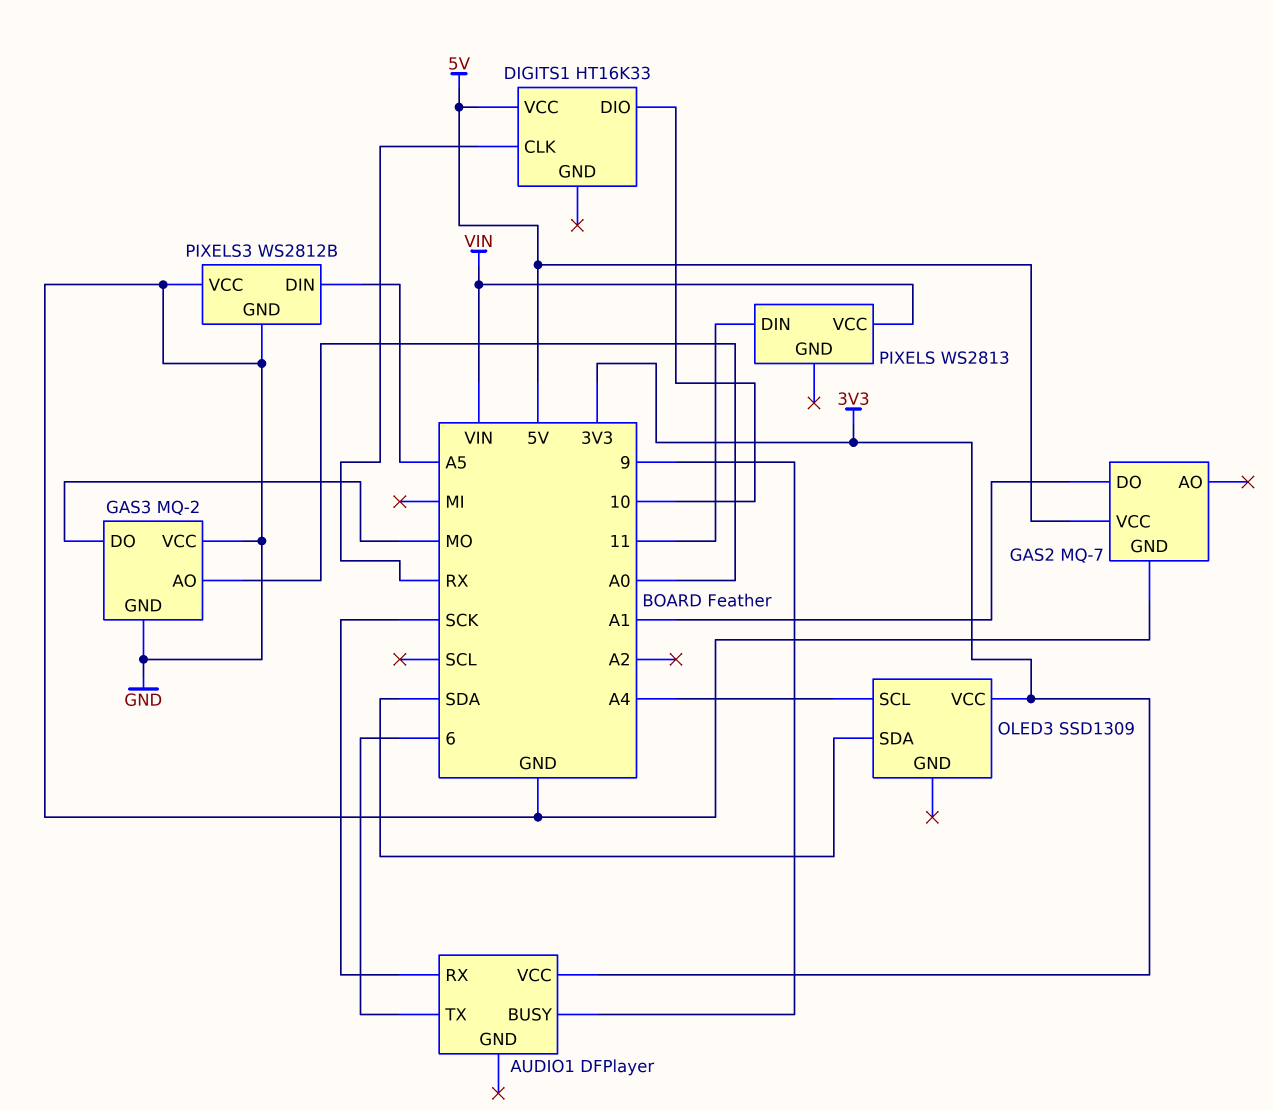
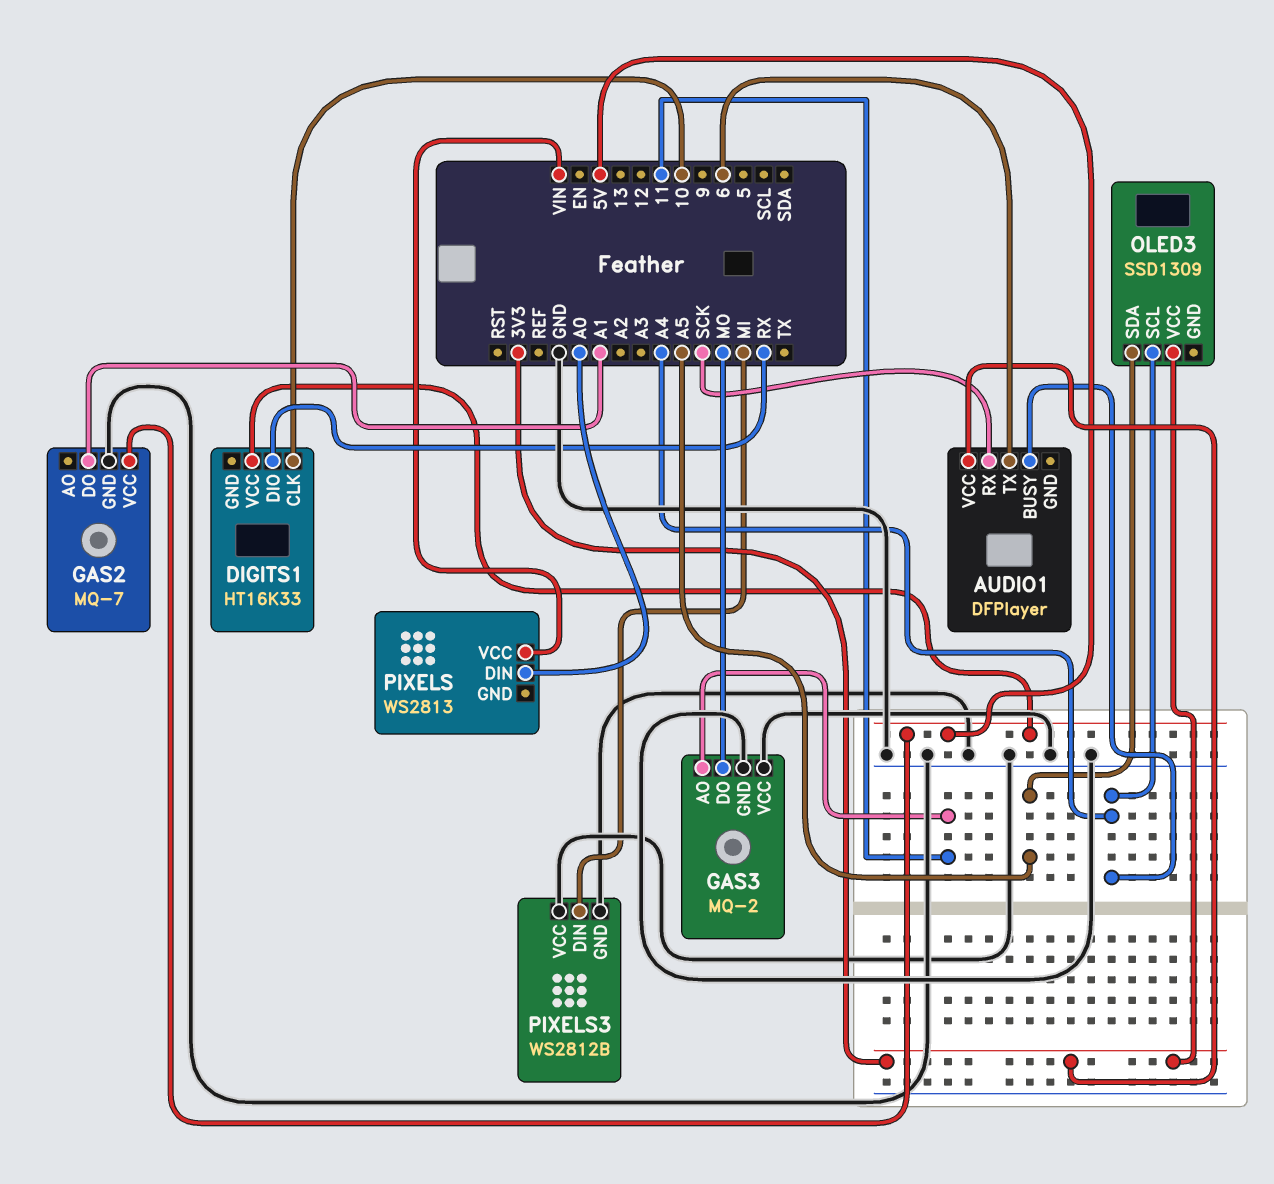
AUDIO1 pin BUSY: 9 -> A4
DIGITS1 pin CLK: RX -> 10
DIGITS1 pin DIO: 10 -> RX
GAS3 pin AO: A0 -> 11
OLED3 pin SDA: SDA -> A5
PIXELS pin DIN: 11 -> A0
PIXELS3 pin DIN: A5 -> MI

